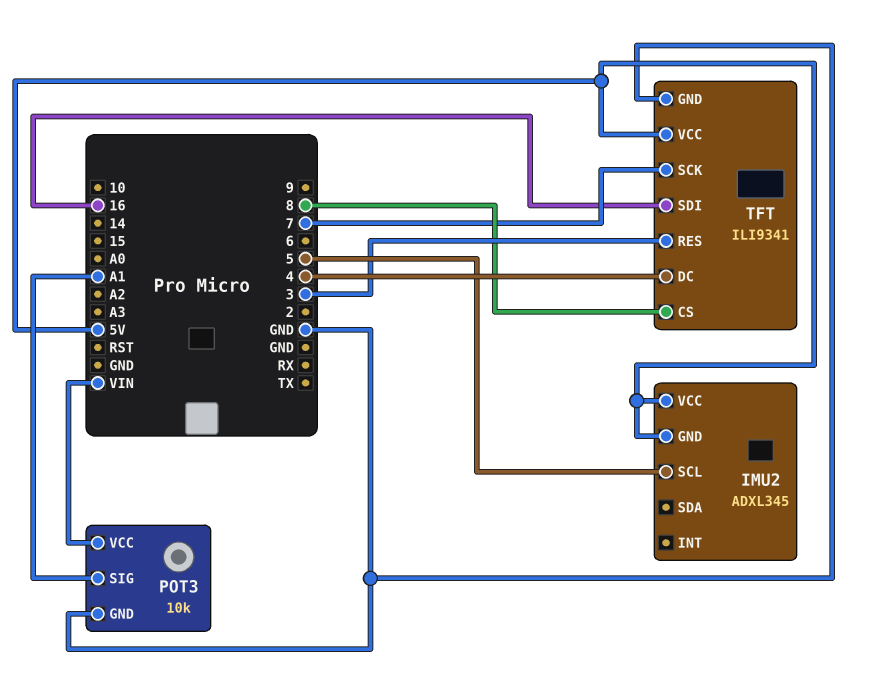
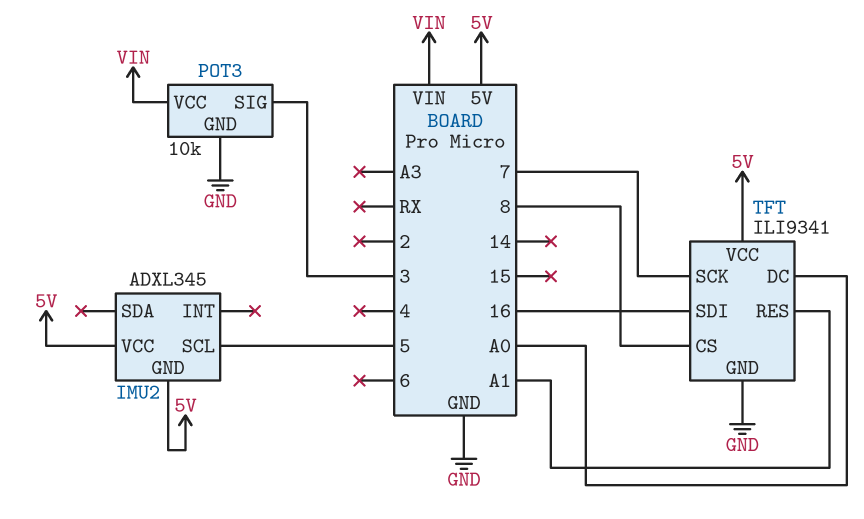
POT3 pin SIG: A1 -> 3
TFT pin DC: 4 -> A0
TFT pin RES: 3 -> A1

